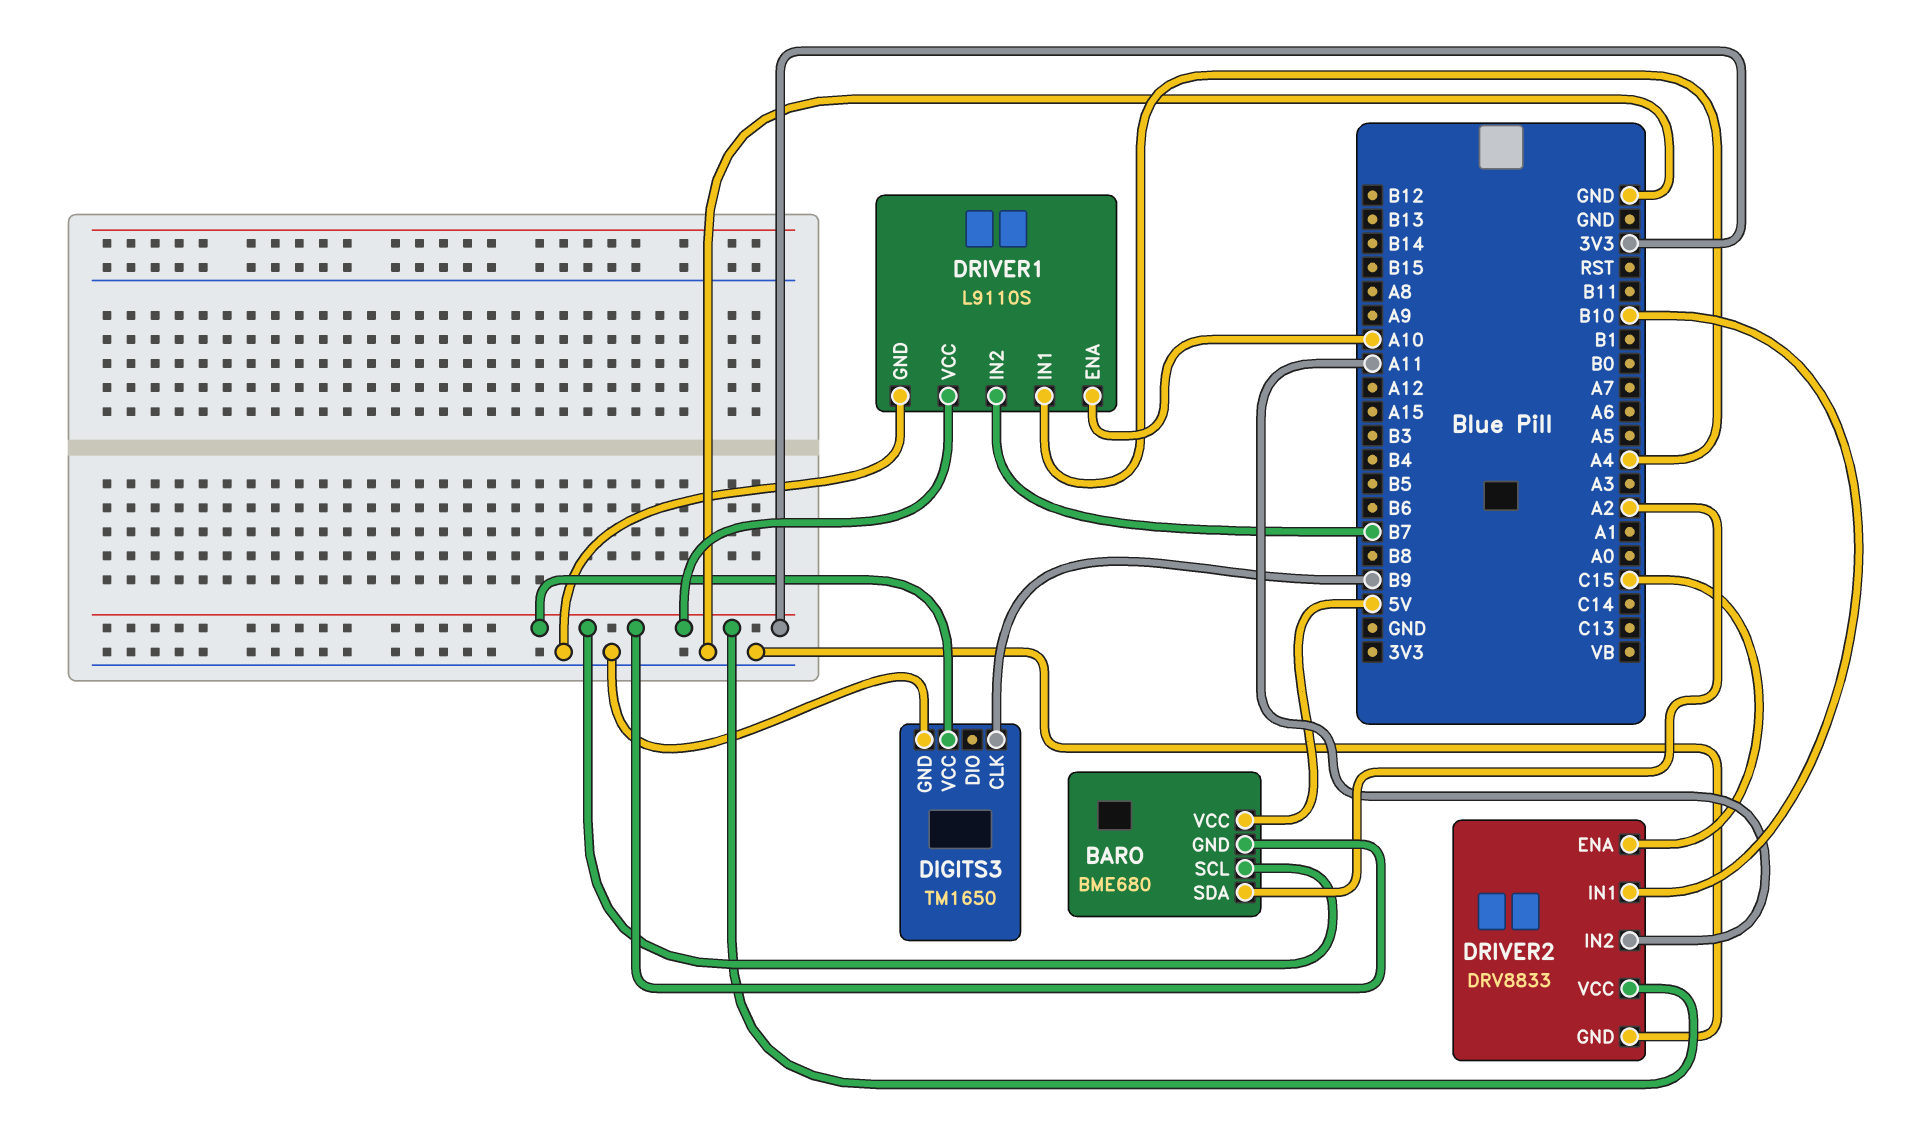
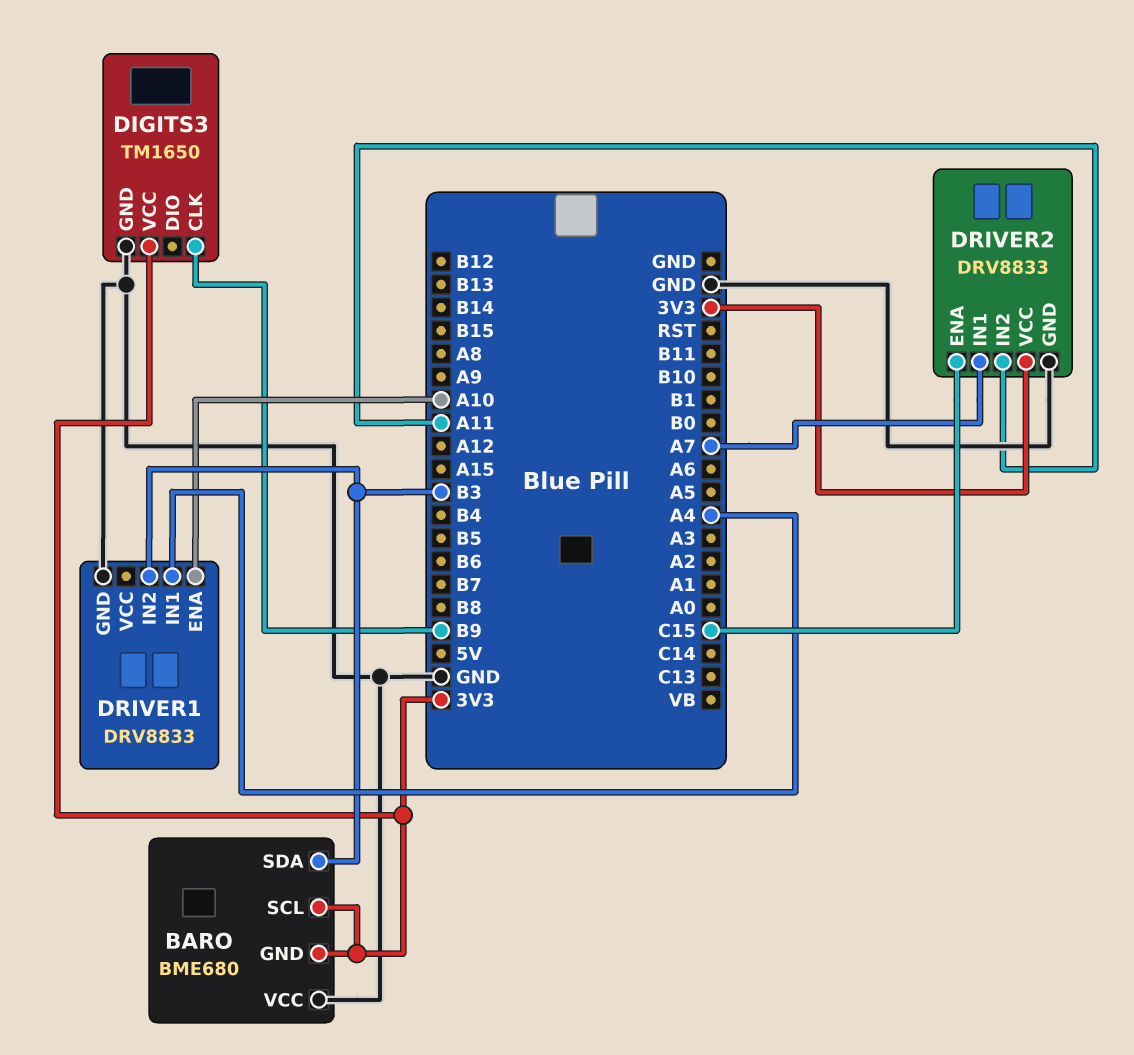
BARO pin SDA: A2 -> B3
BARO pin VCC: 5V -> GND
DRIVER1: L9110S -> DRV8833
DRIVER1 pin IN2: B7 -> B3
DRIVER1 pin VCC: 3V3 -> none
DRIVER2 pin IN1: B10 -> A7

